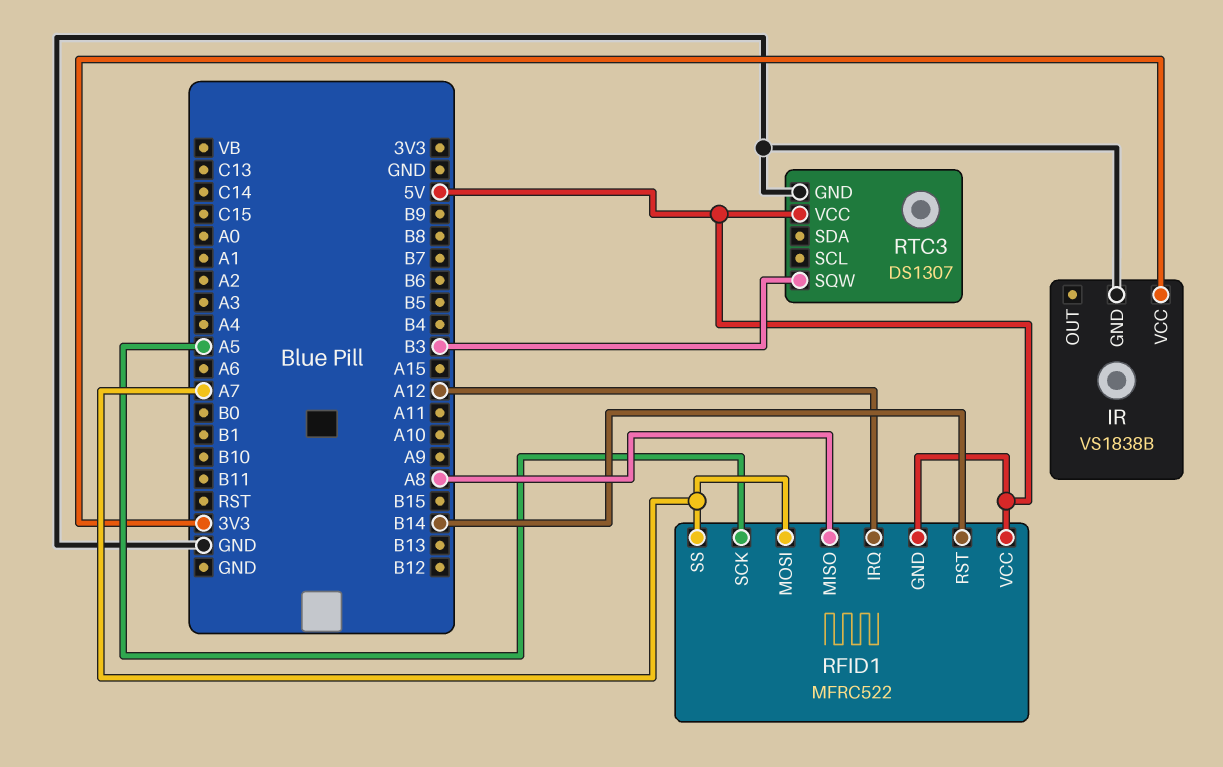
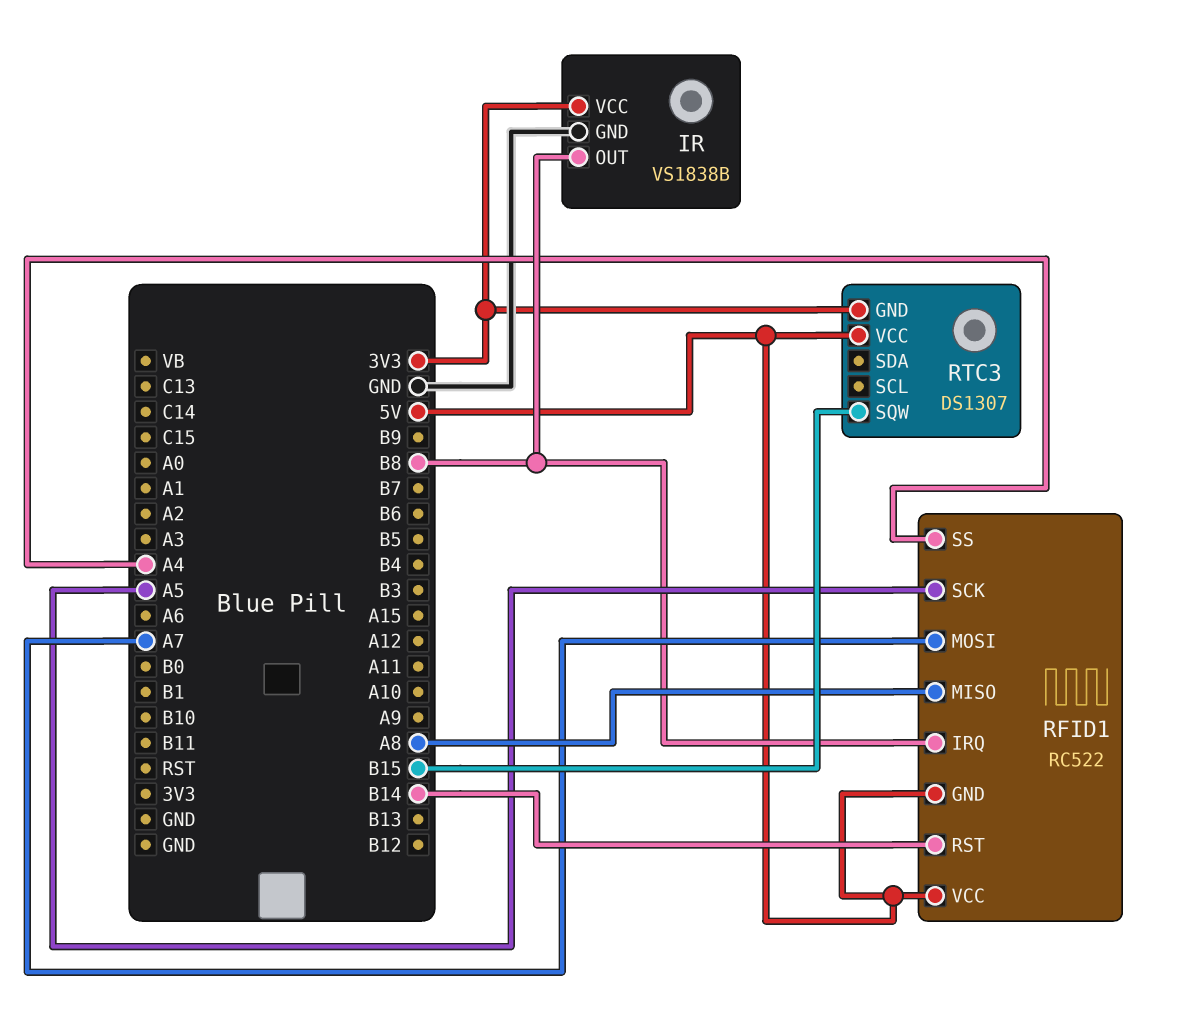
IR pin OUT: none -> B8
RFID1: MFRC522 -> RC522
RFID1 pin IRQ: A12 -> B8
RFID1 pin SS: A7 -> A4
RTC3 pin GND: GND -> 3V3
RTC3 pin SQW: B3 -> B15

